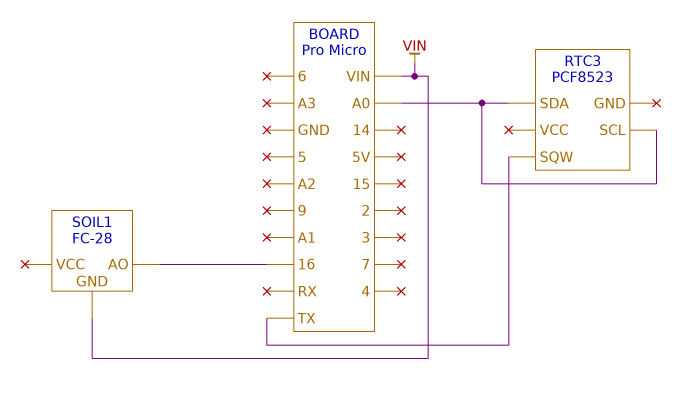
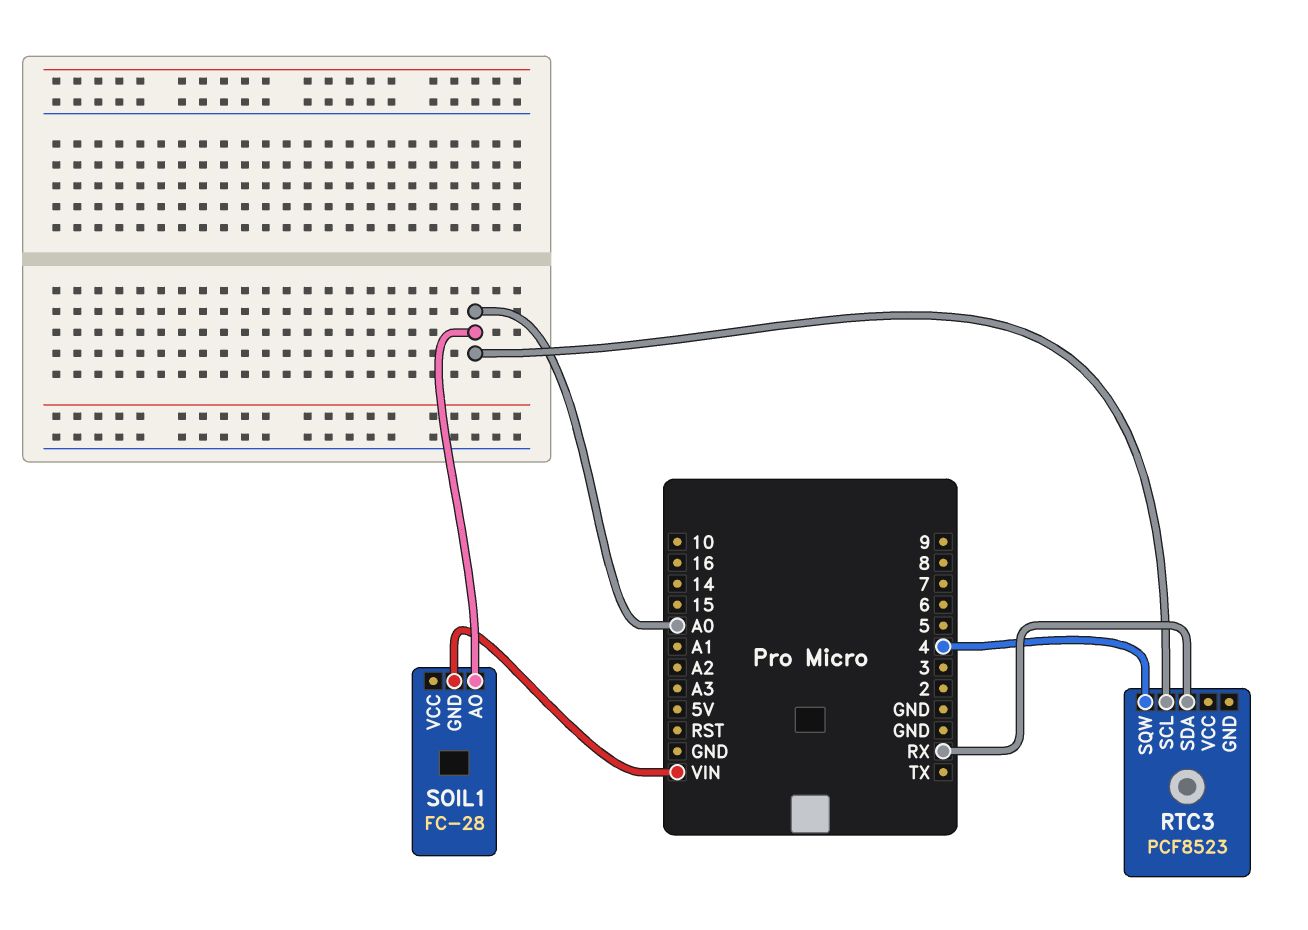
RTC3 pin SDA: A0 -> RX
RTC3 pin SQW: TX -> 4
SOIL1 pin AO: 16 -> A0

